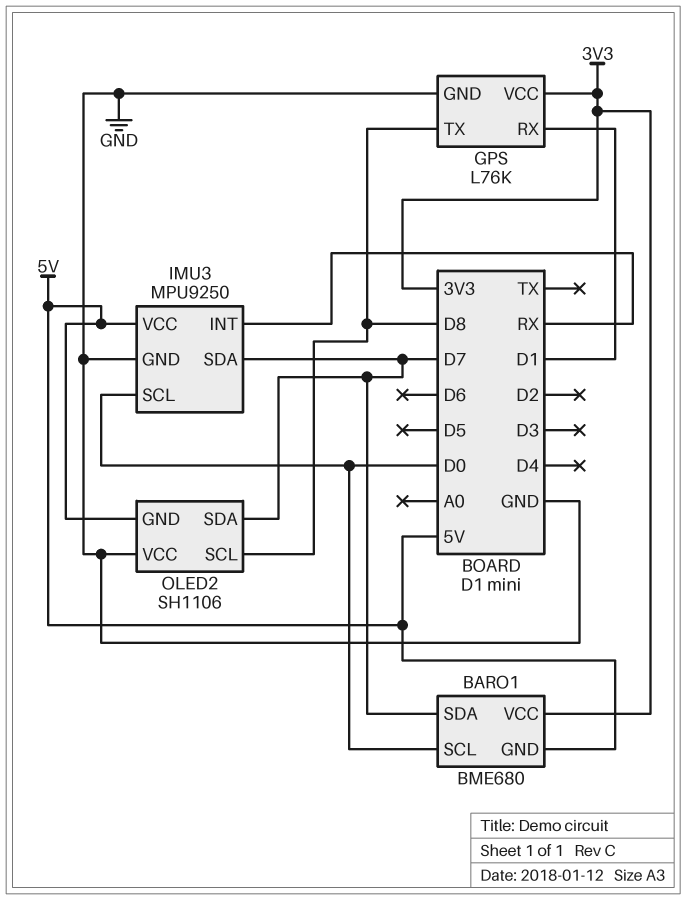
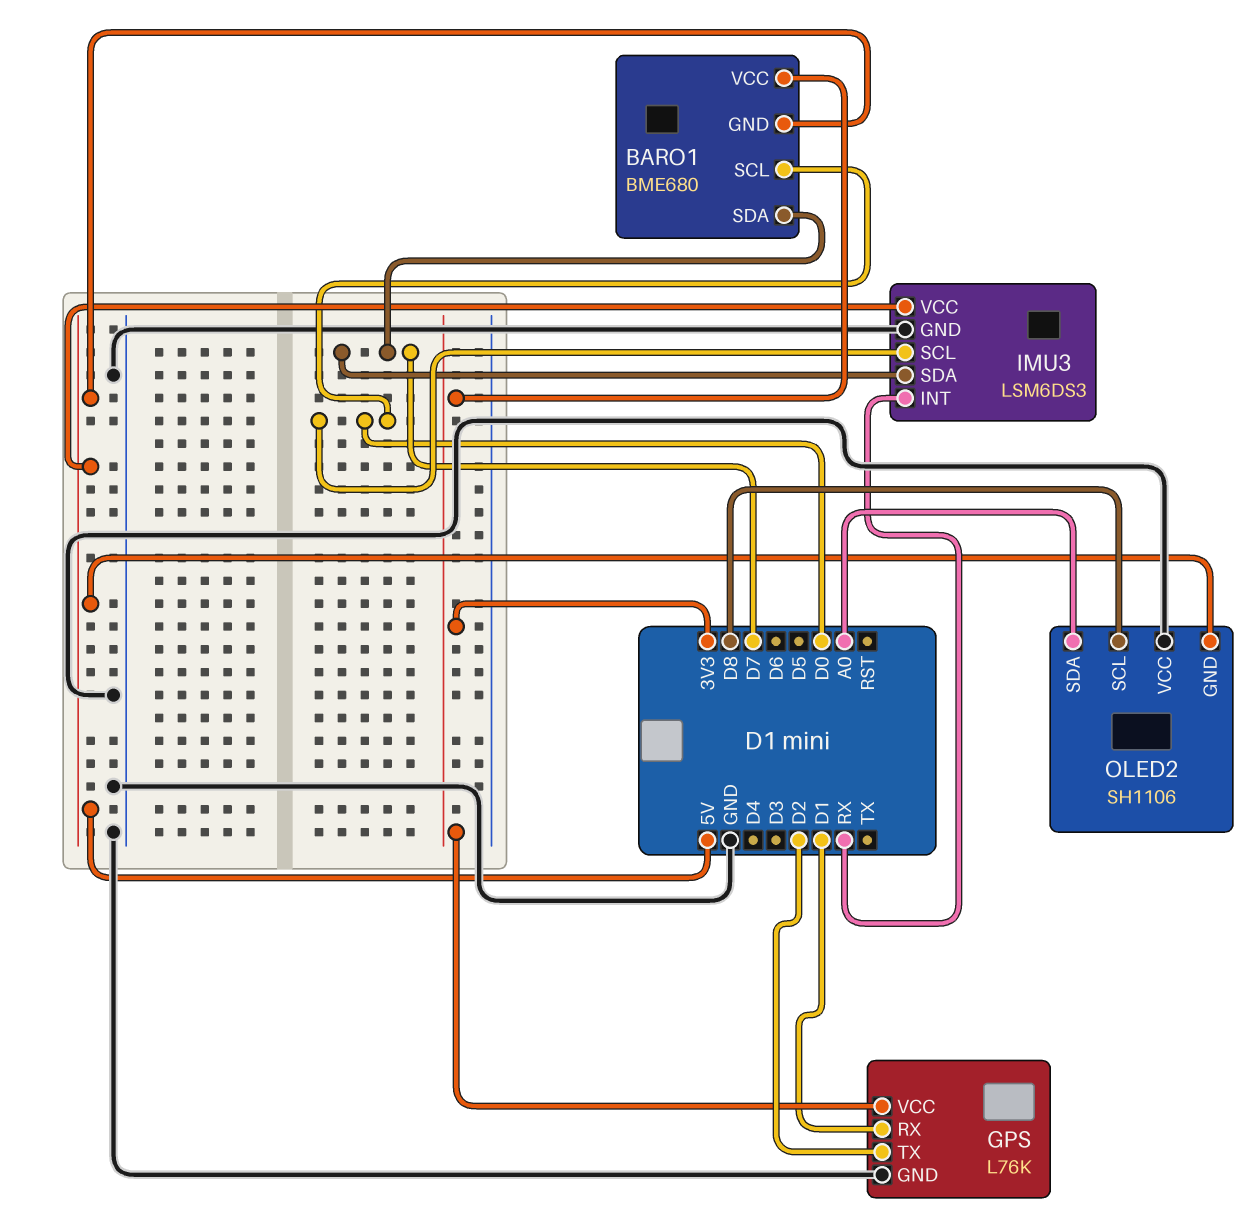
GPS pin TX: D8 -> D2
IMU3: MPU9250 -> LSM6DS3
OLED2 pin SDA: D7 -> A0

